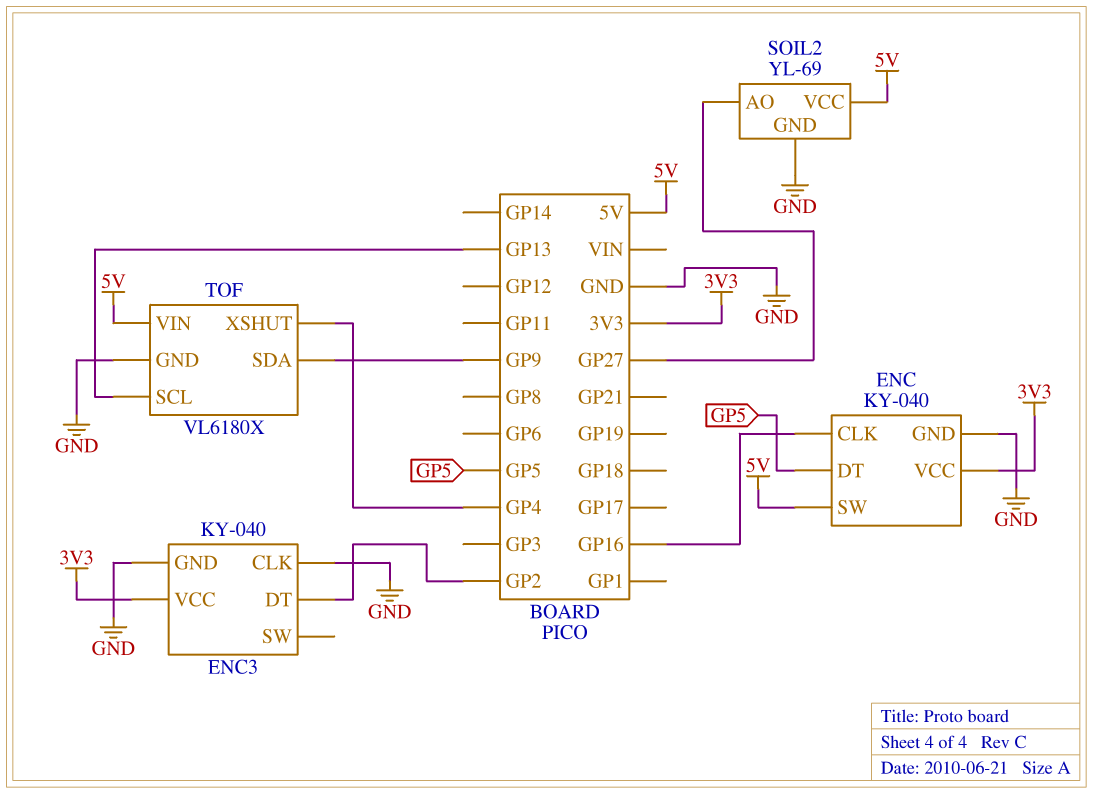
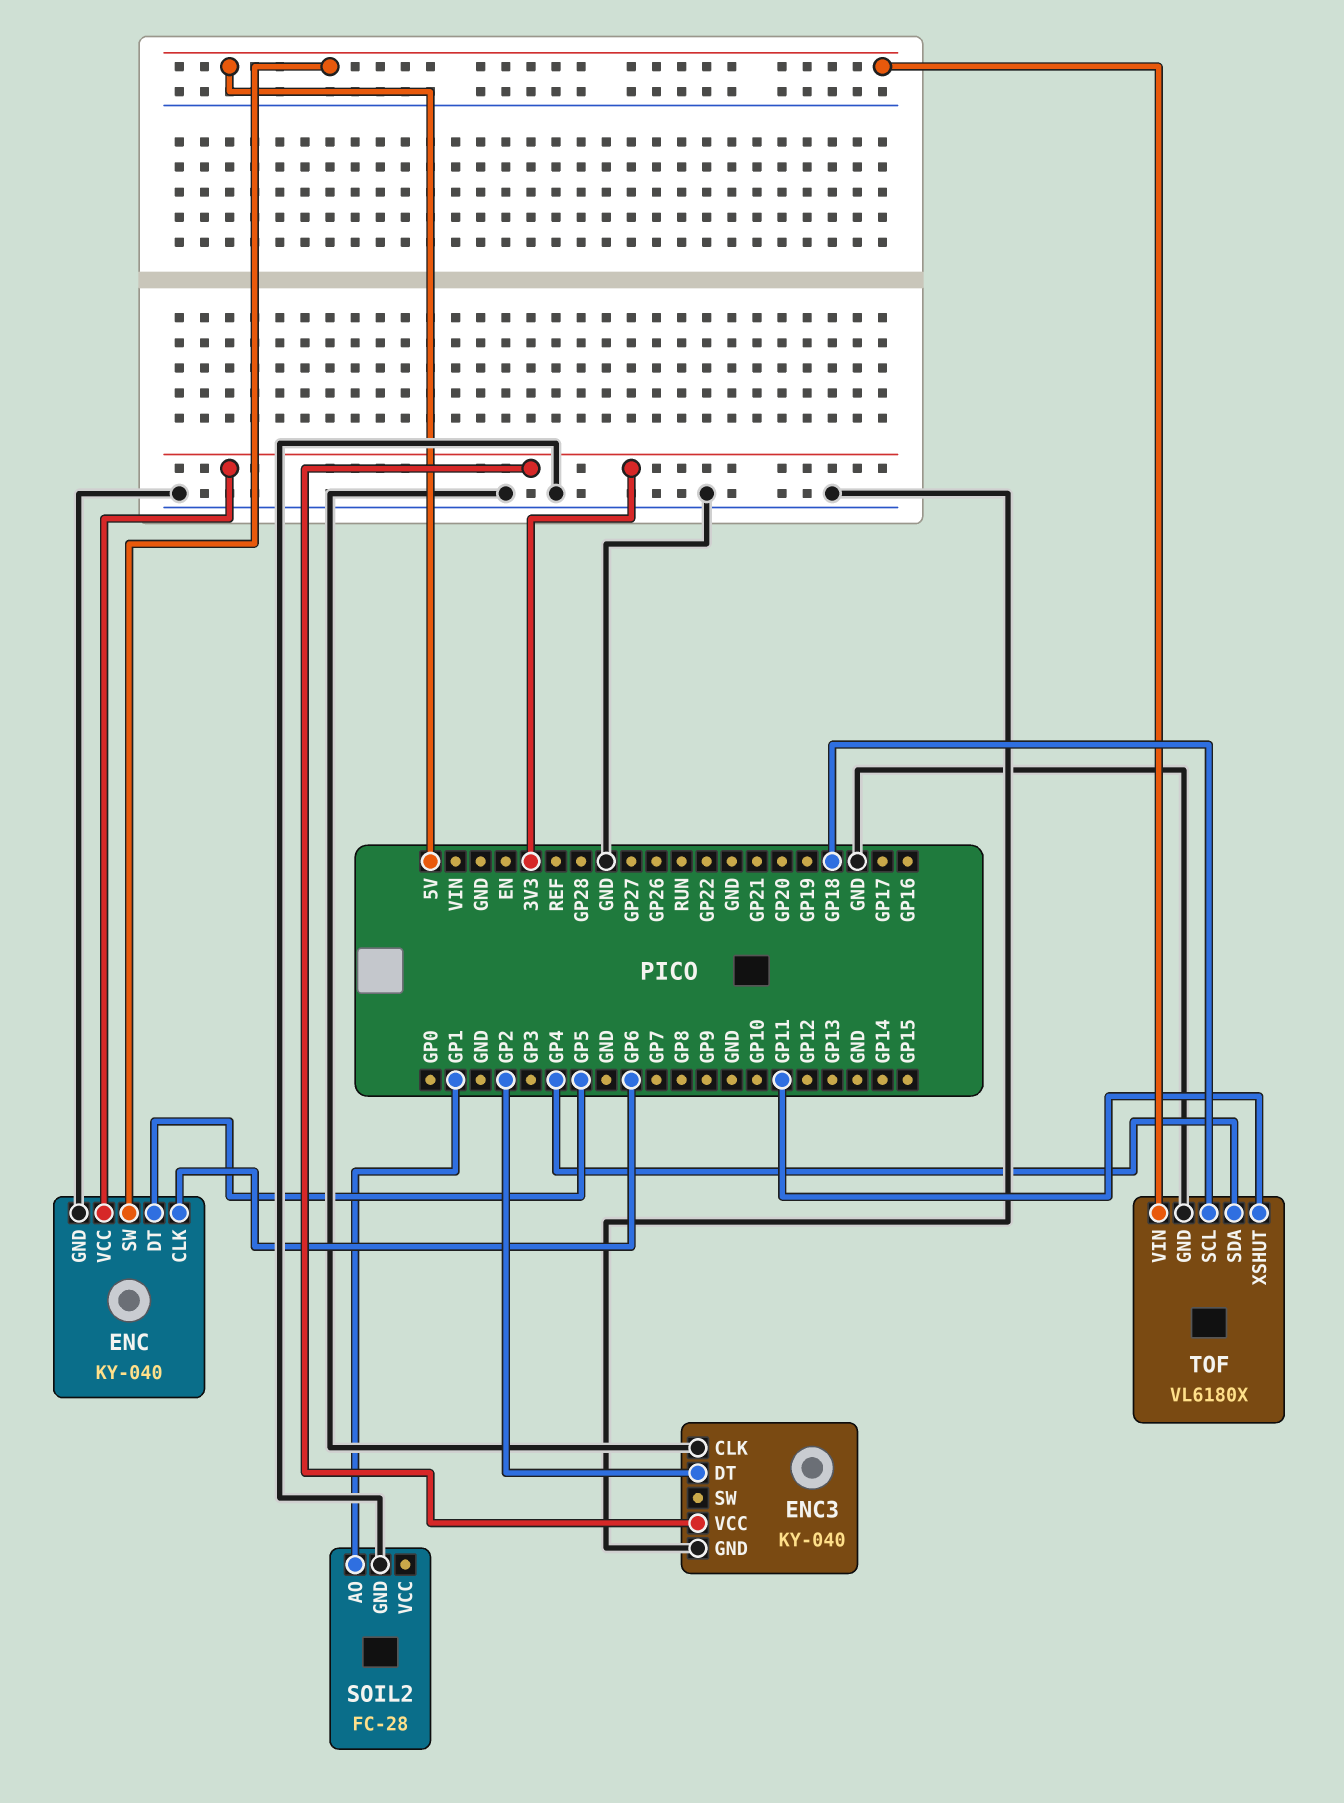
ENC pin CLK: GP16 -> GP6
SOIL2: YL-69 -> FC-28
SOIL2 pin AO: GP27 -> GP1
SOIL2 pin VCC: 5V -> none
TOF pin SCL: GP13 -> GP18
TOF pin SDA: GP9 -> GP4
TOF pin XSHUT: GP4 -> GP11

